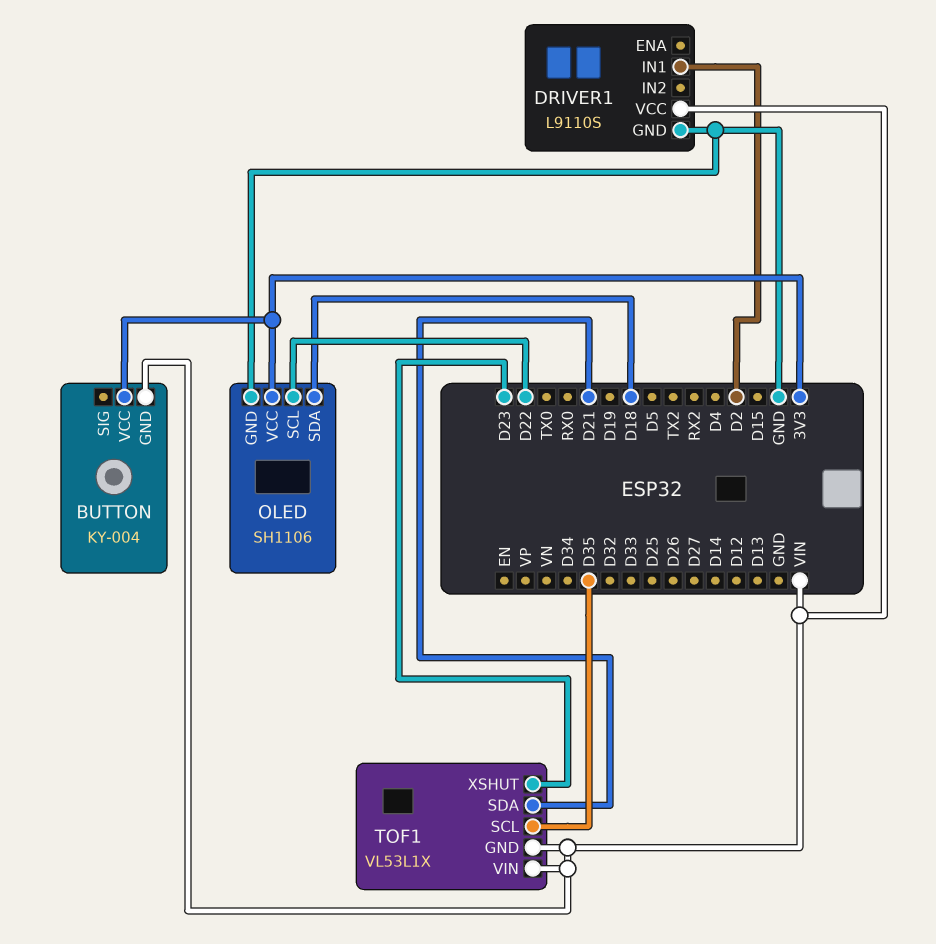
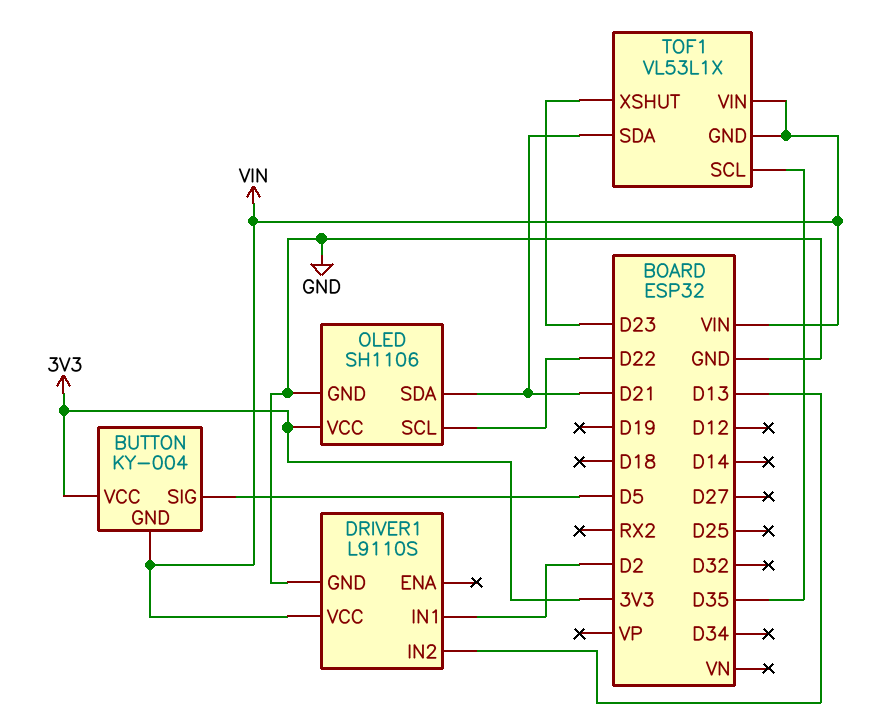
BUTTON pin SIG: none -> D5
DRIVER1 pin IN2: none -> D13
OLED pin SDA: D18 -> D21

